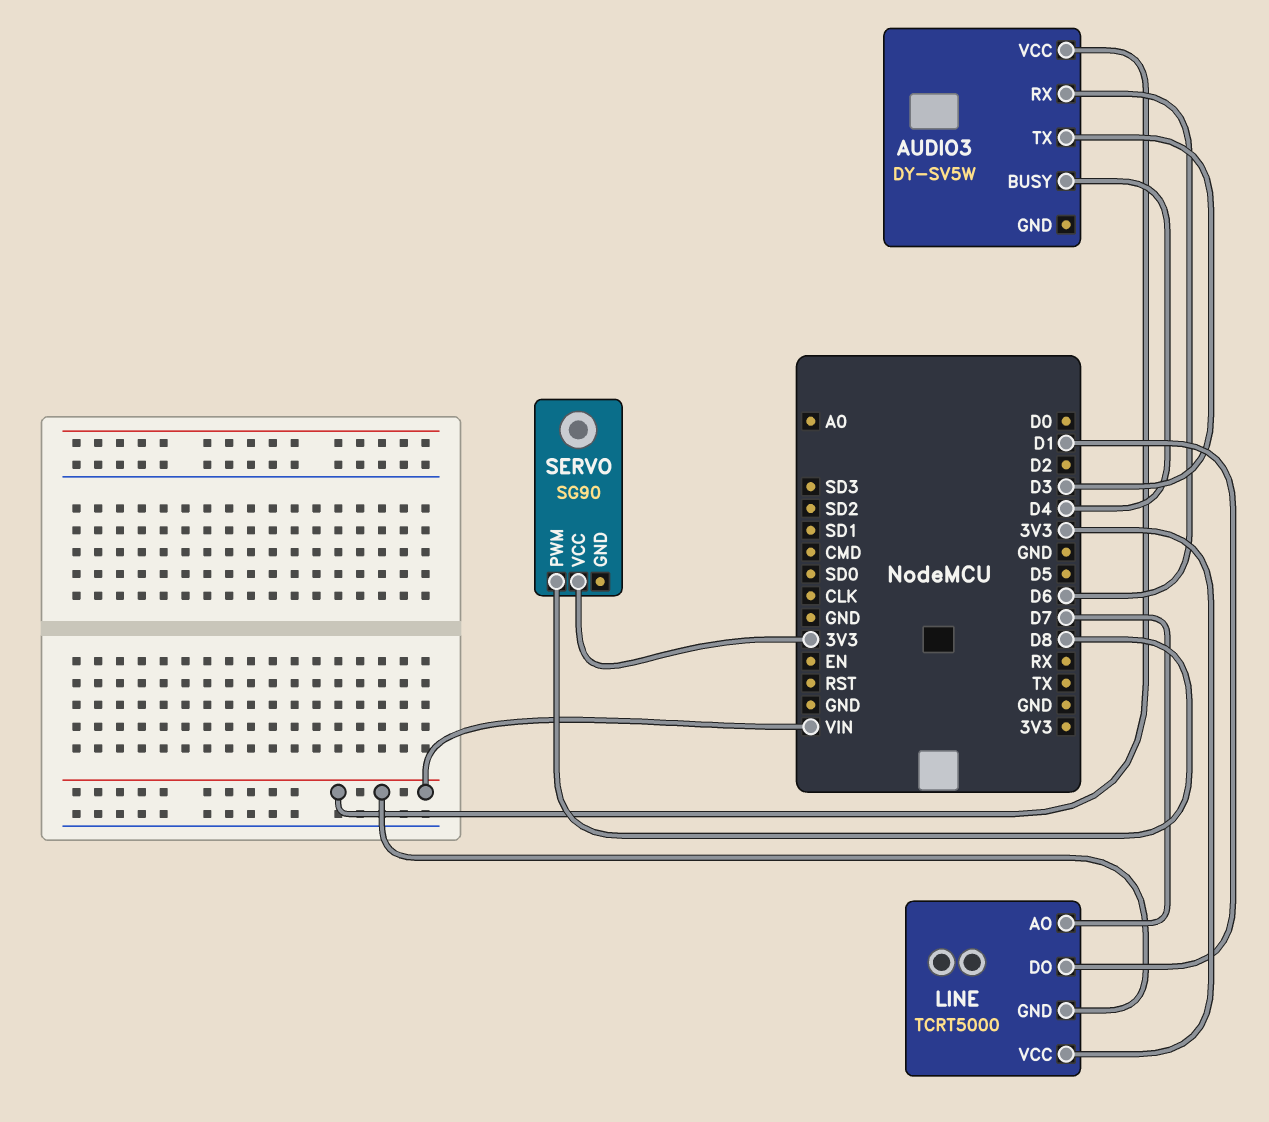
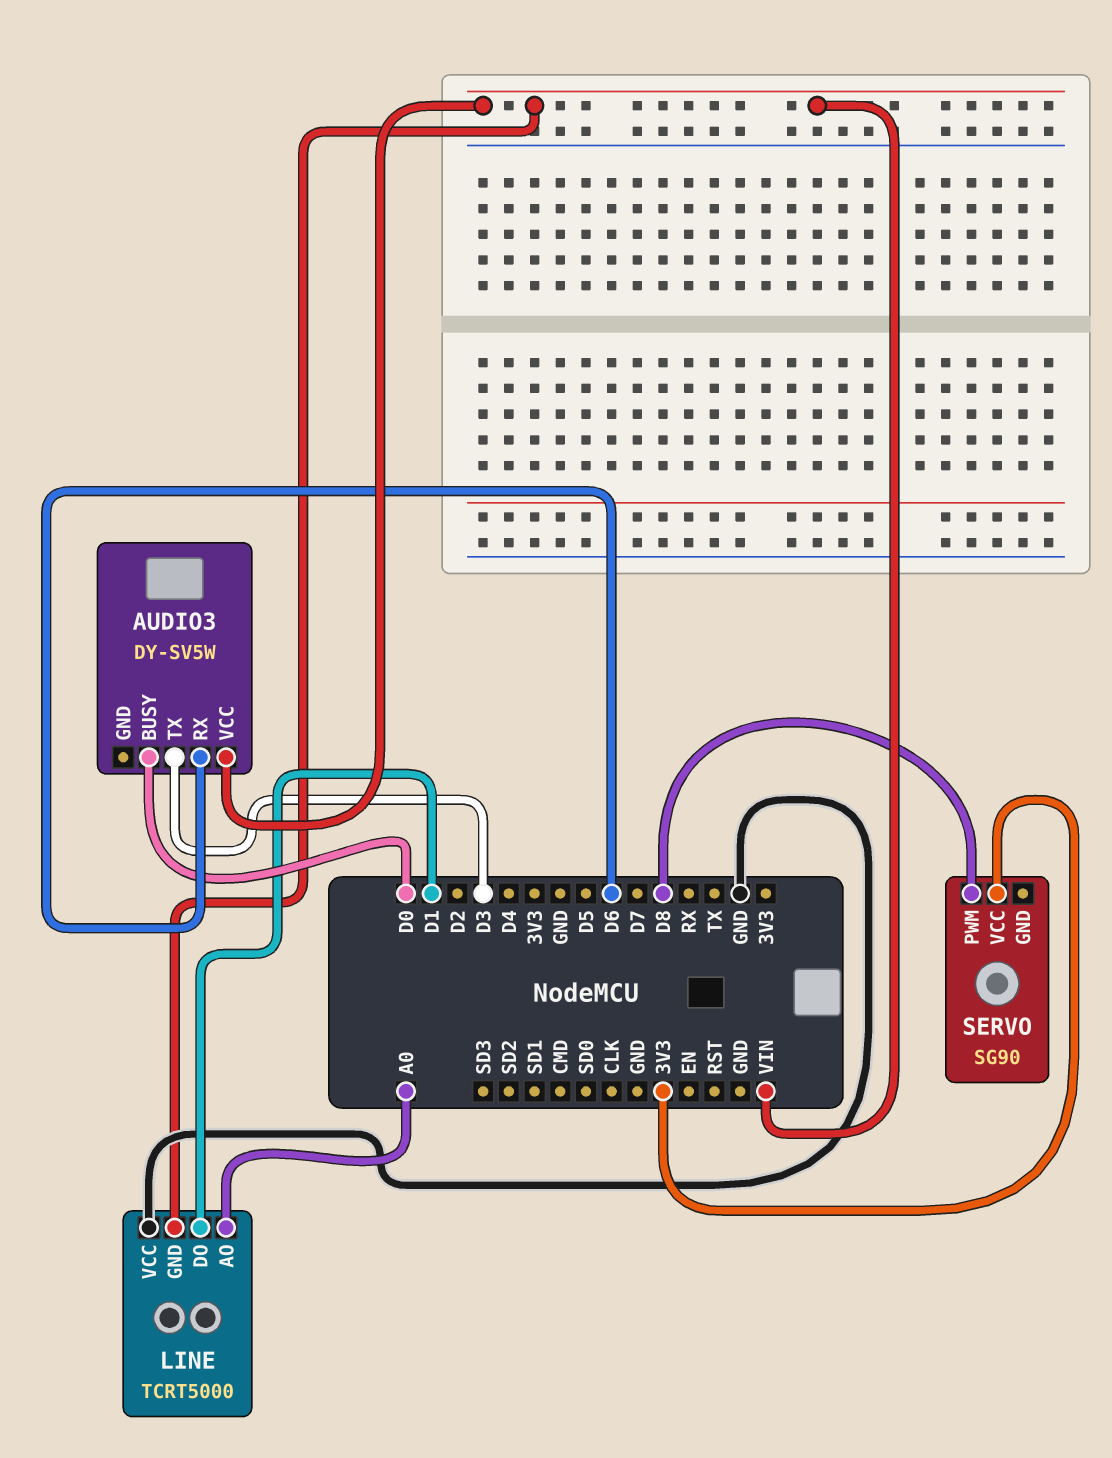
AUDIO3 pin BUSY: D4 -> D0
LINE pin AO: D7 -> A0
LINE pin VCC: 3V3 -> GND

